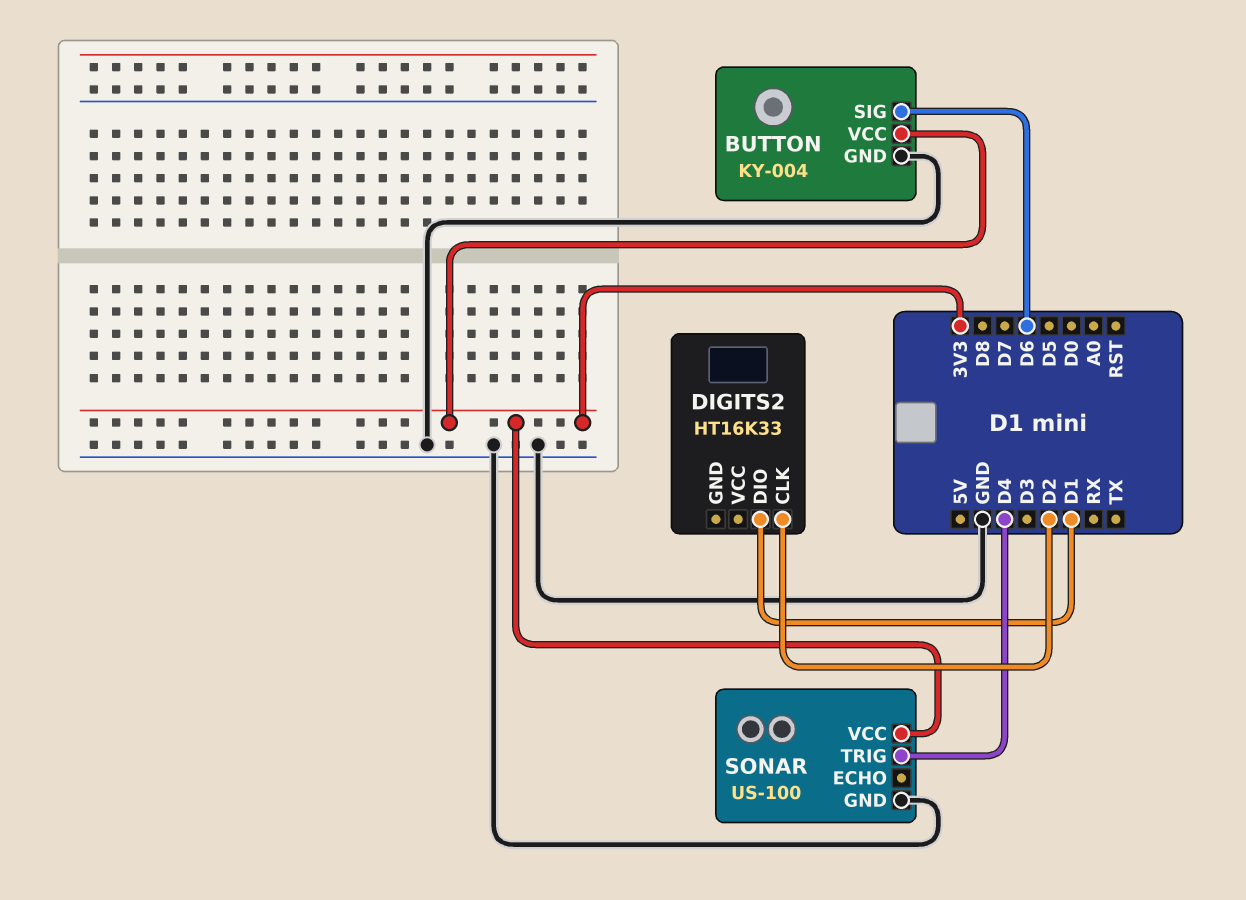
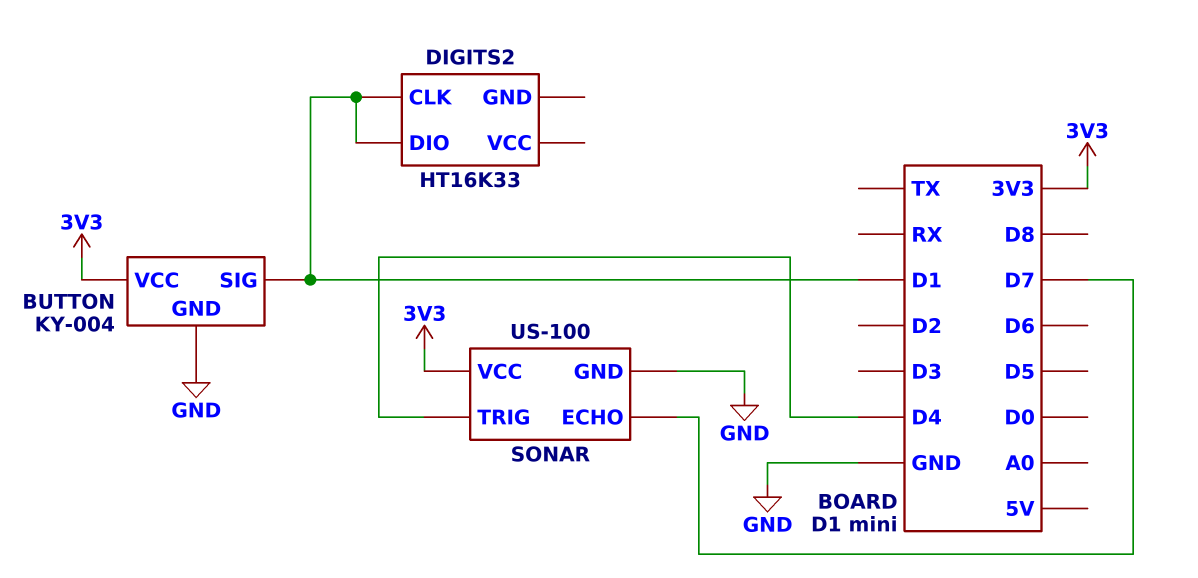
BUTTON pin SIG: D6 -> D1
DIGITS2 pin CLK: D2 -> D1
SONAR pin ECHO: none -> D7

